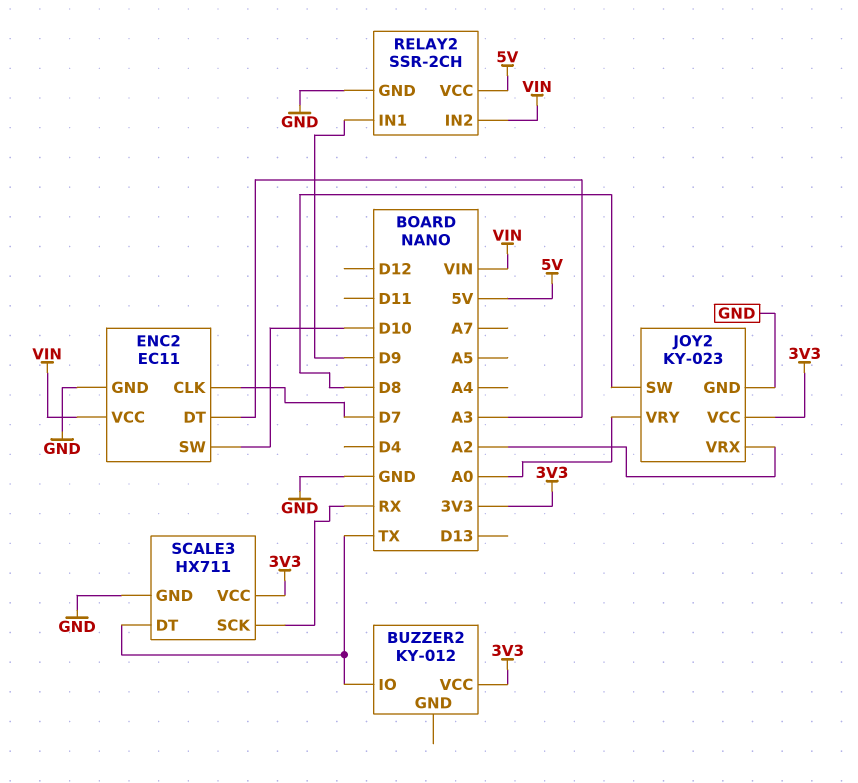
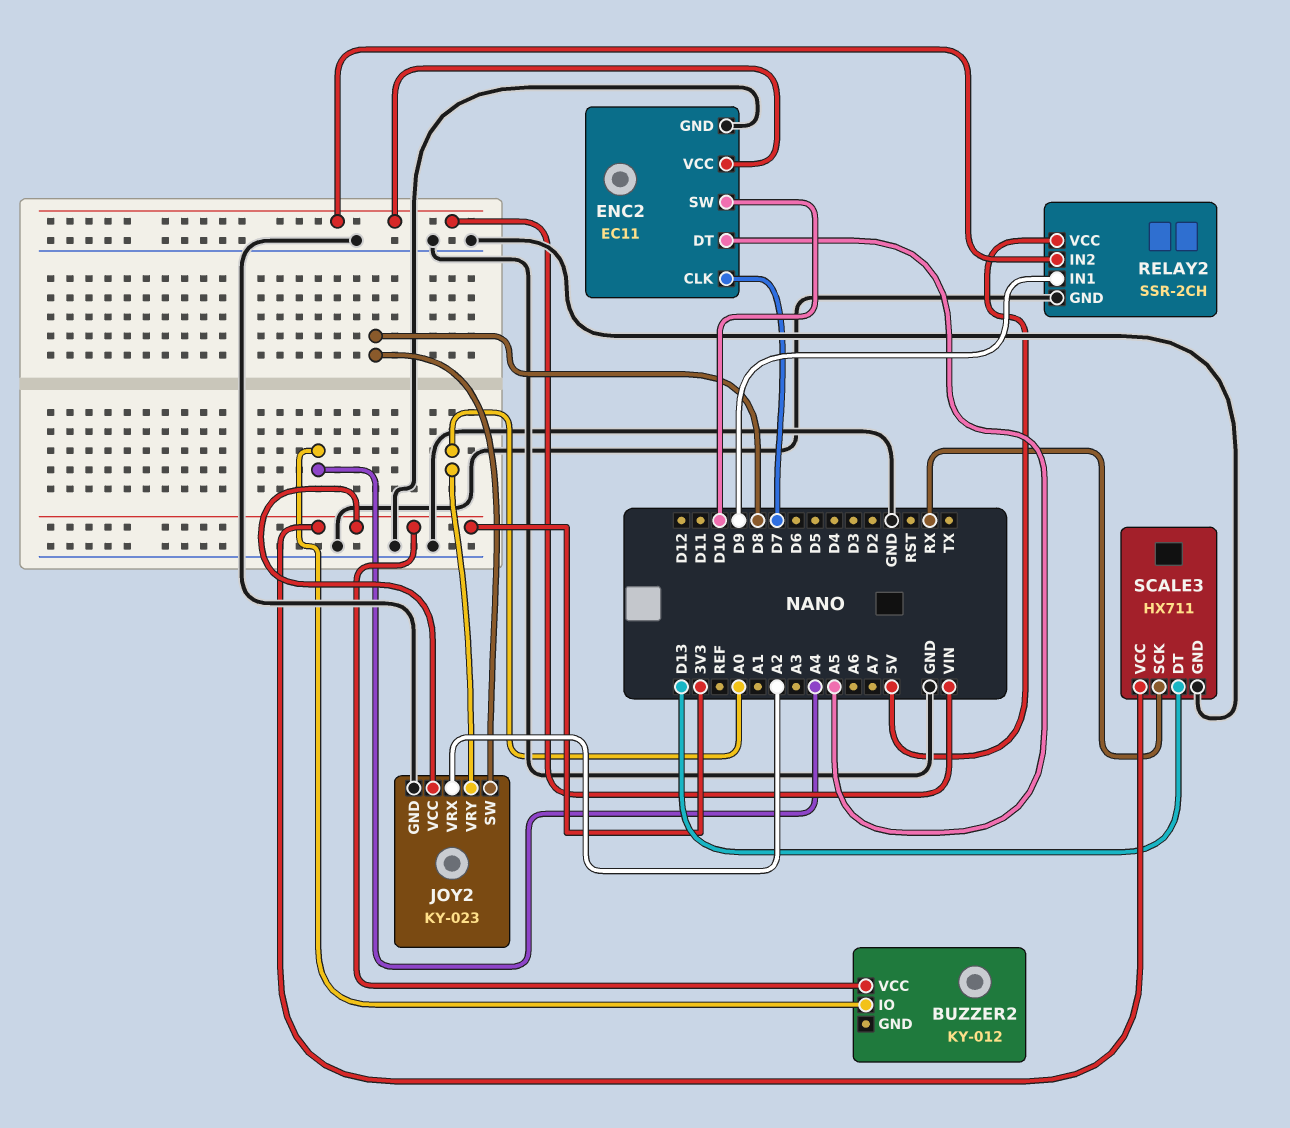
BUZZER2 pin IO: TX -> A4
ENC2 pin DT: A3 -> A5
SCALE3 pin DT: TX -> D13

